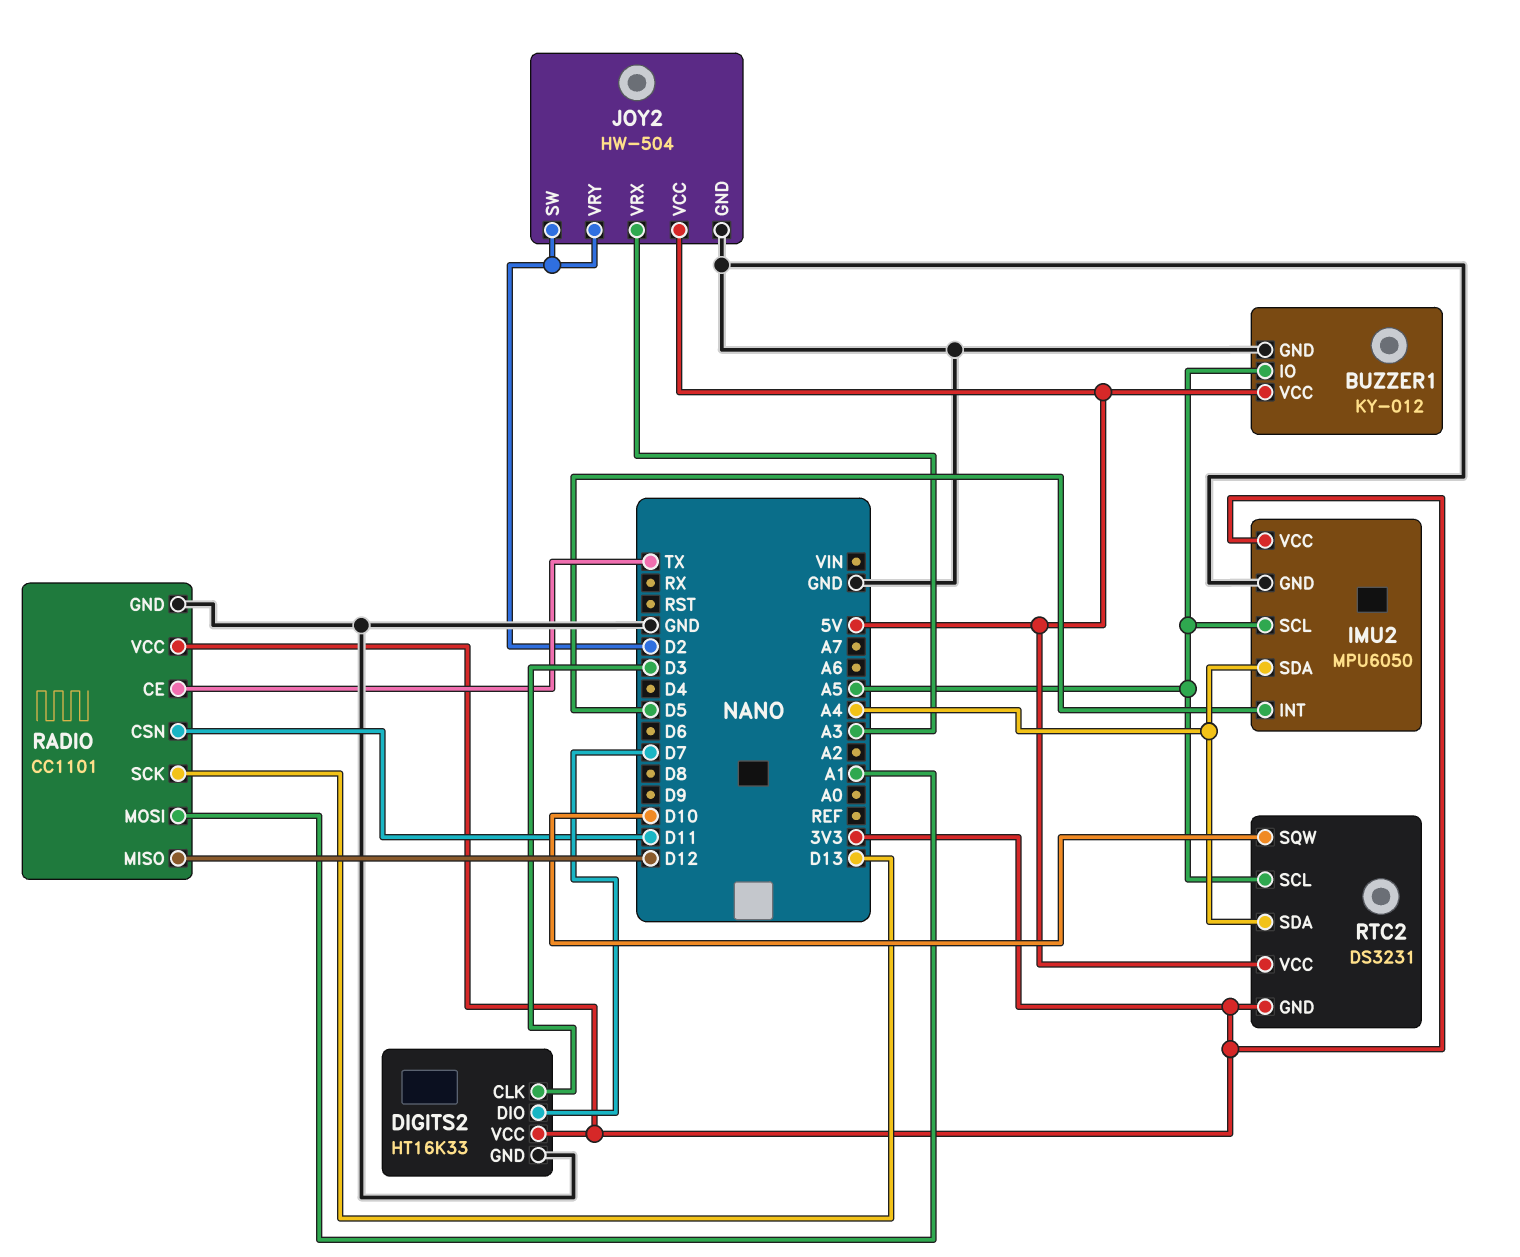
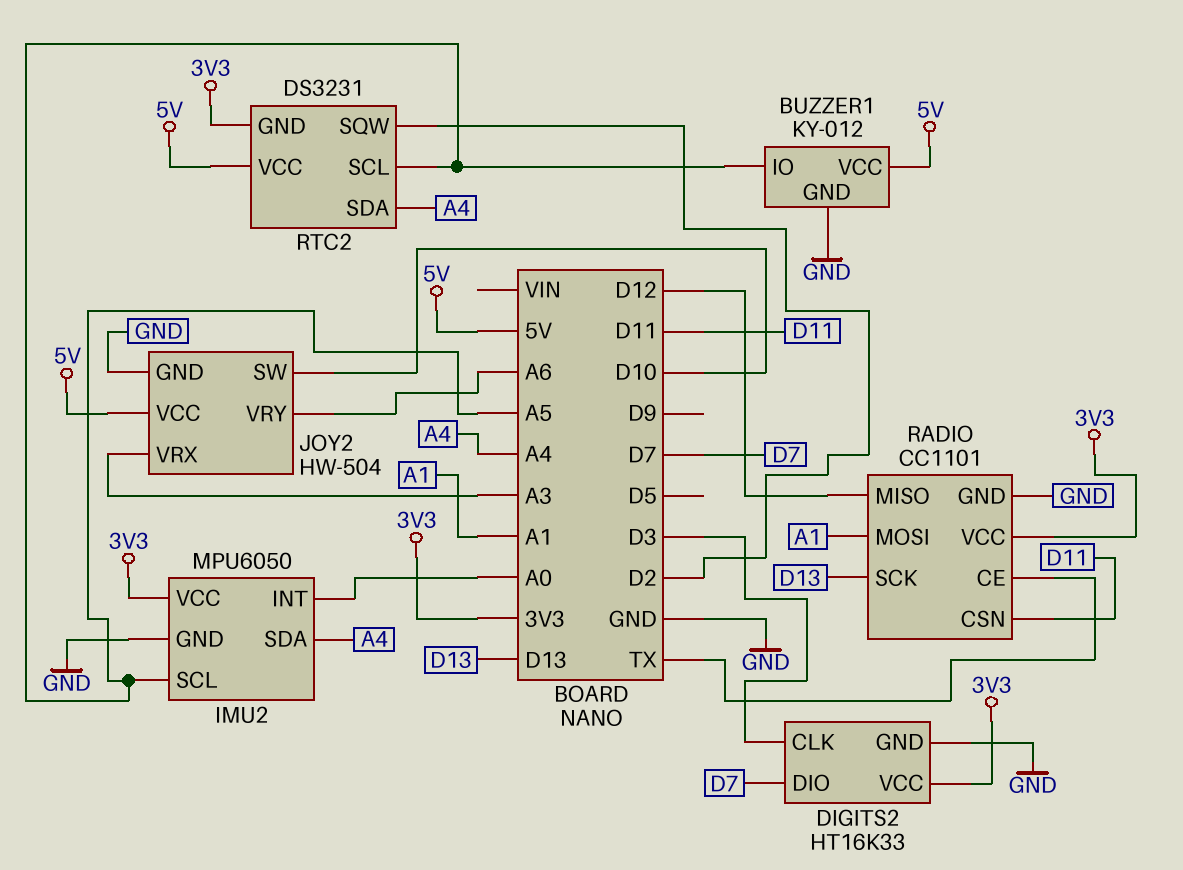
IMU2 pin INT: D5 -> A0
JOY2 pin SW: D2 -> D10
JOY2 pin VRY: D2 -> A6
RTC2 pin SQW: D10 -> D2

